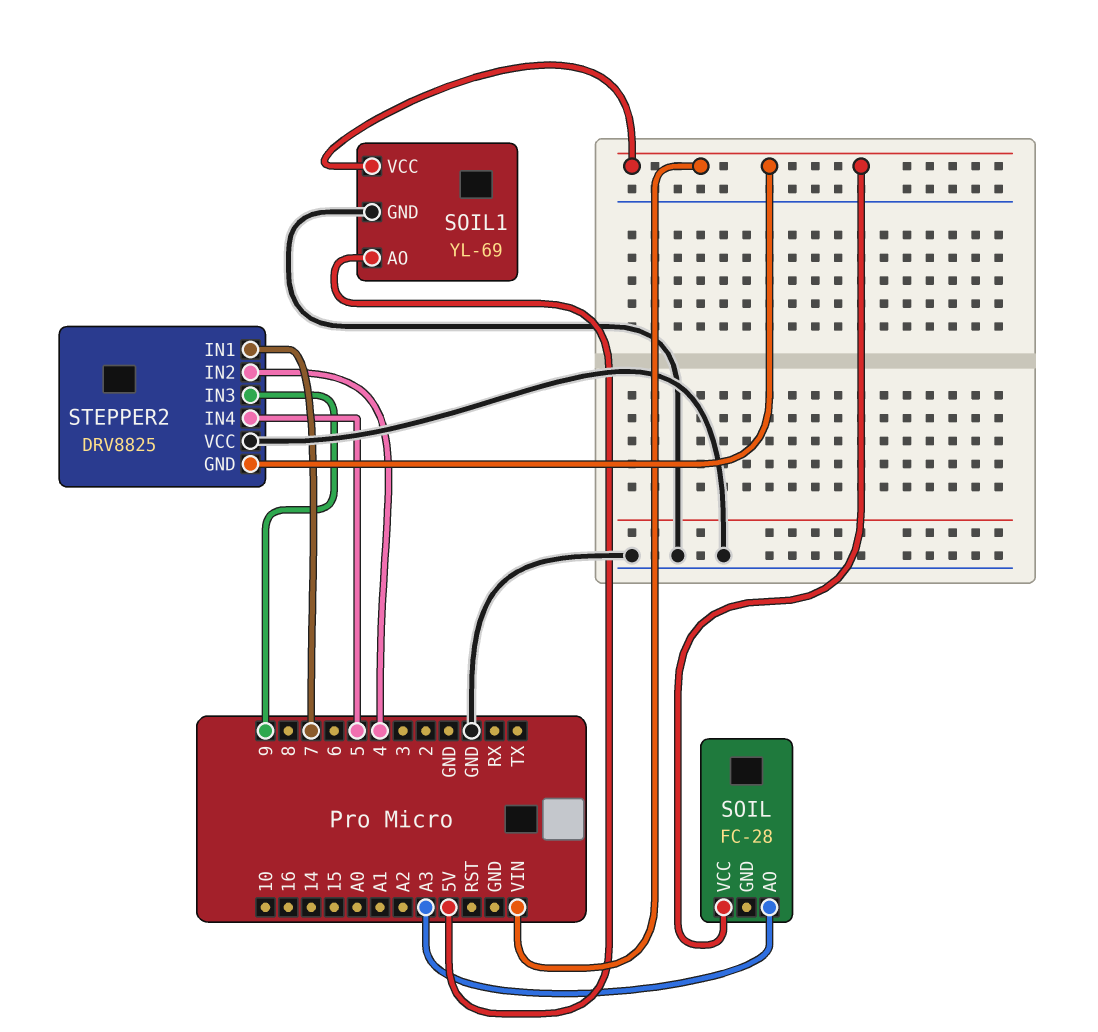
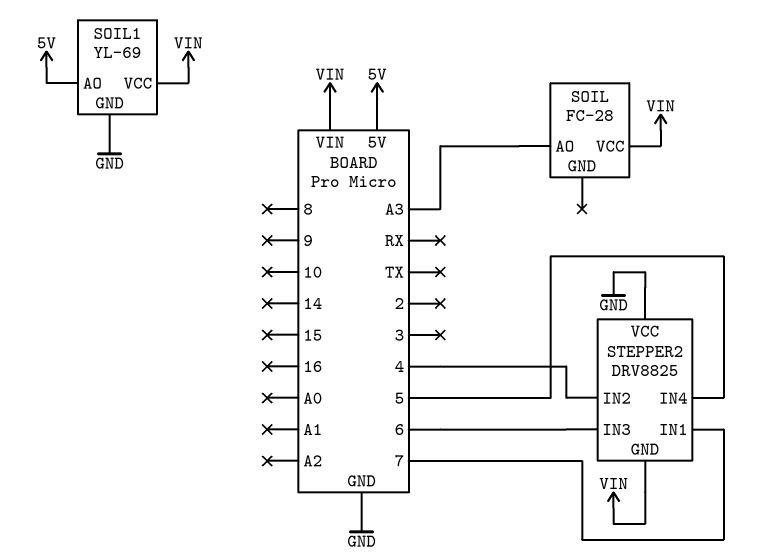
STEPPER2 pin IN3: 9 -> 6

